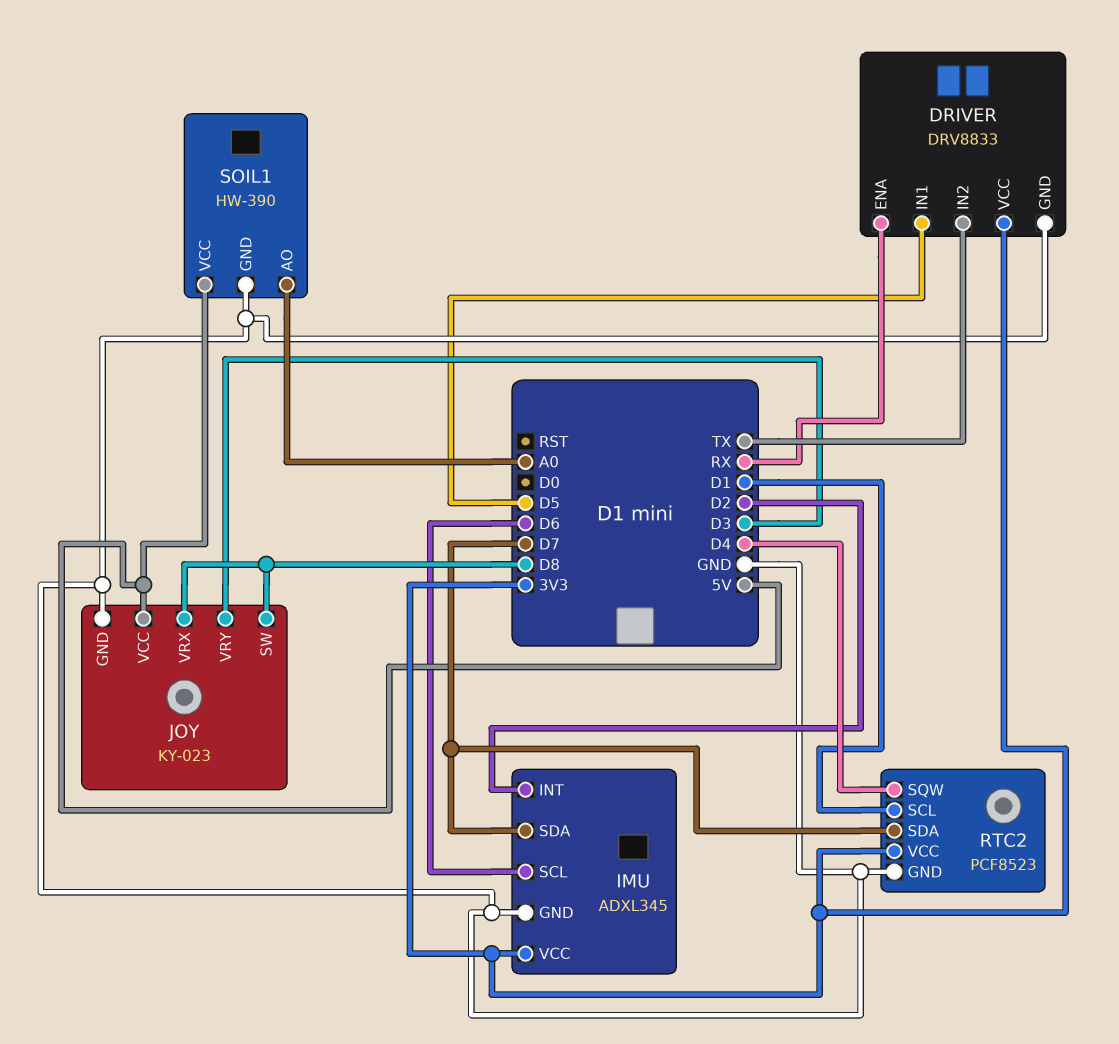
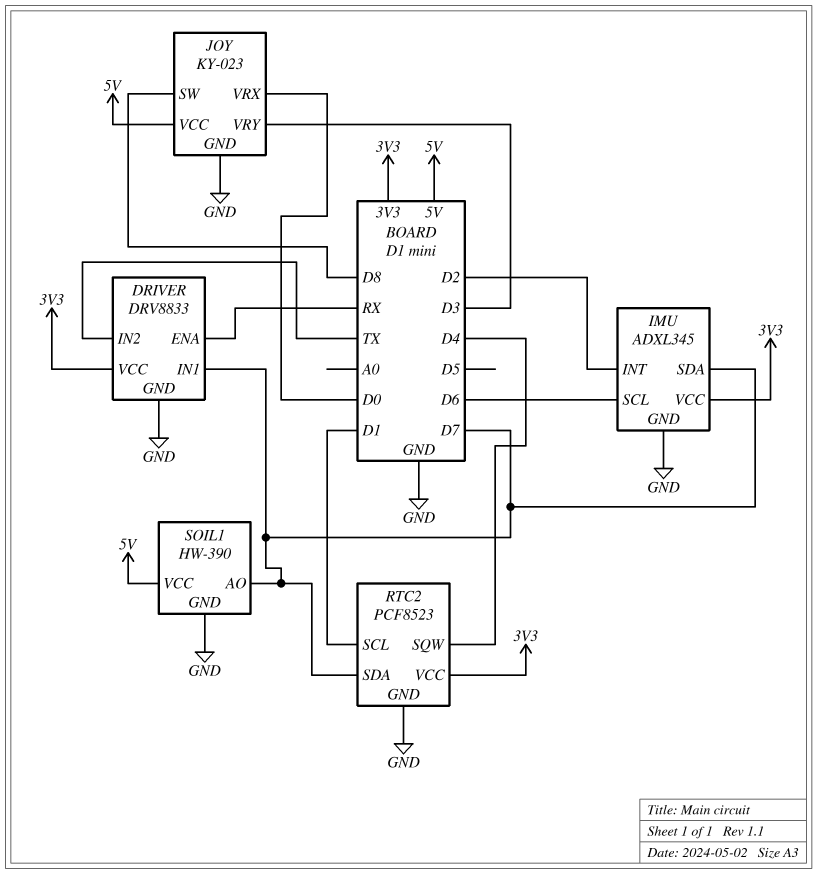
DRIVER pin IN1: D5 -> D7
JOY pin VRX: D8 -> D0
SOIL1 pin AO: A0 -> D7

